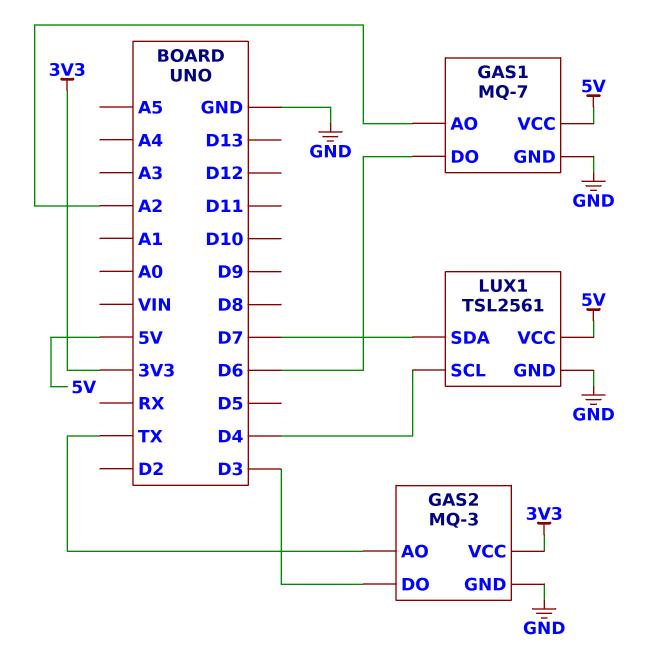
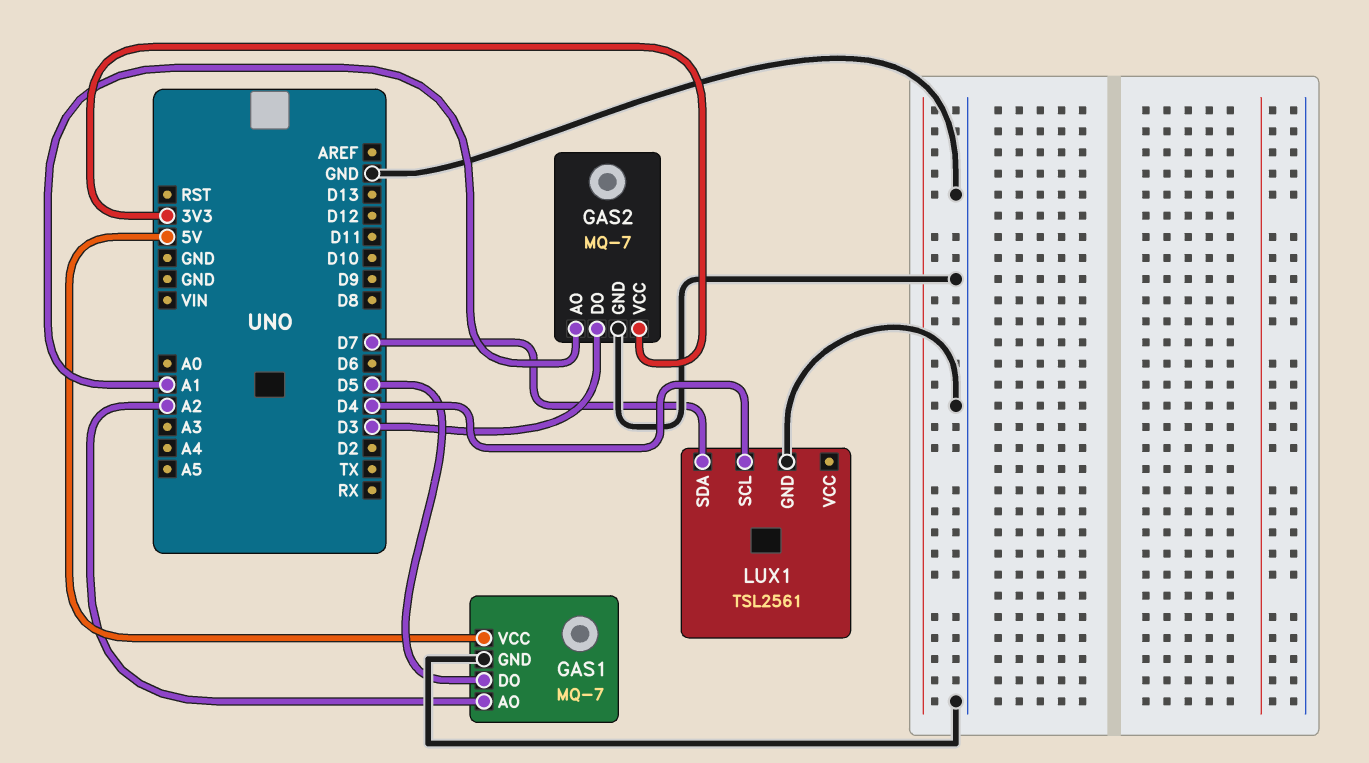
GAS1 pin DO: D6 -> D5
GAS2: MQ-3 -> MQ-7
GAS2 pin AO: TX -> A1
LUX1 pin VCC: 5V -> none

